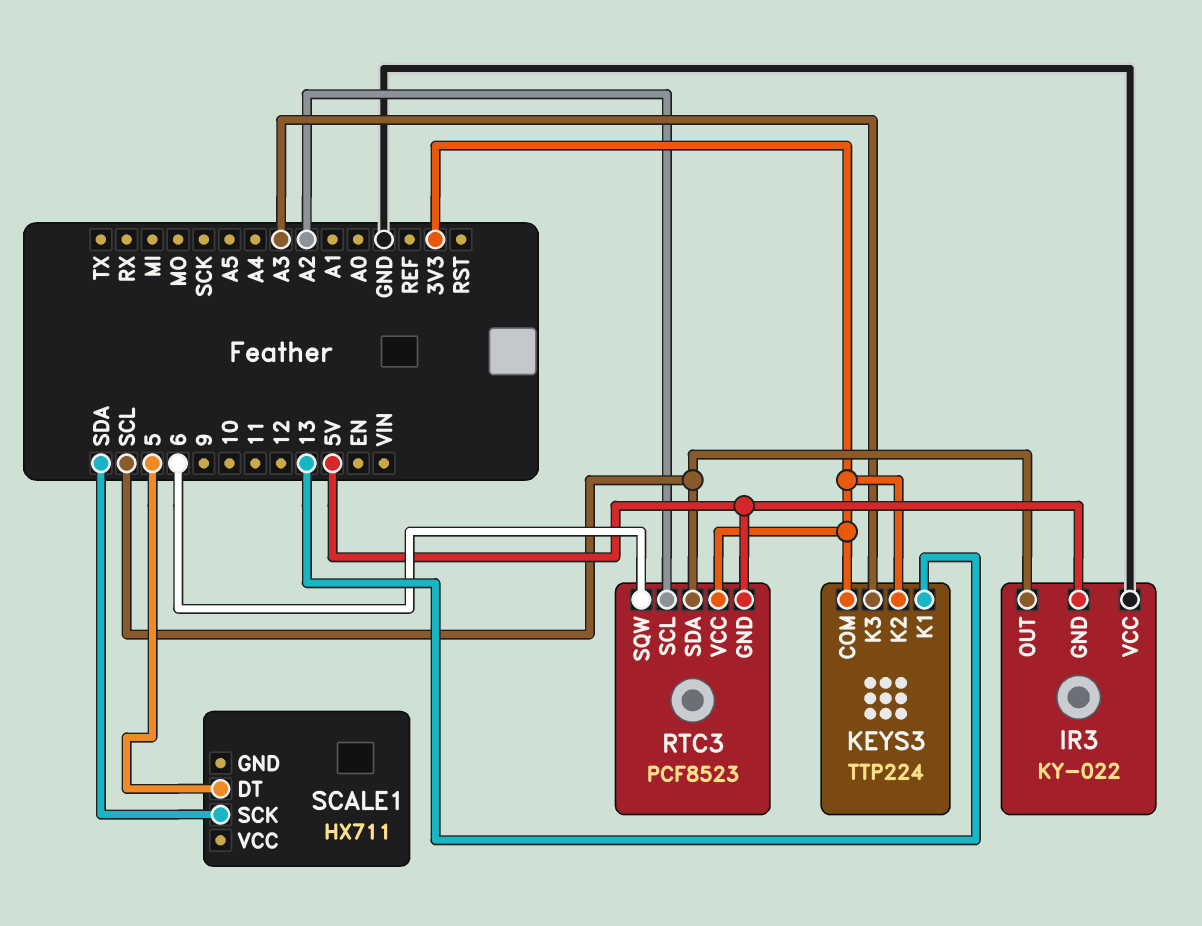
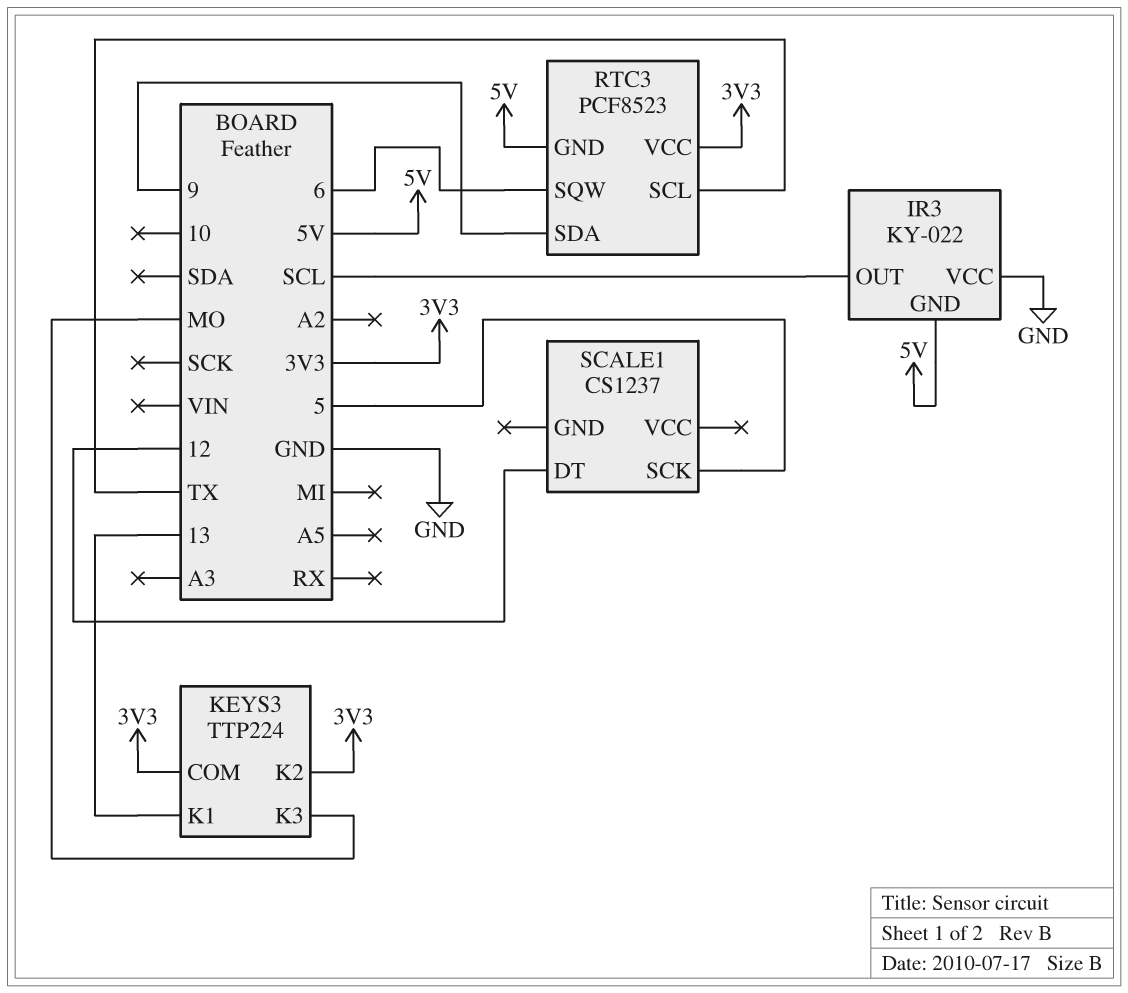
KEYS3 pin K3: A3 -> MO
RTC3 pin SCL: A2 -> TX
RTC3 pin SDA: SCL -> 9
SCALE1: HX711 -> CS1237
SCALE1 pin DT: 5 -> 12
SCALE1 pin SCK: SDA -> 5

